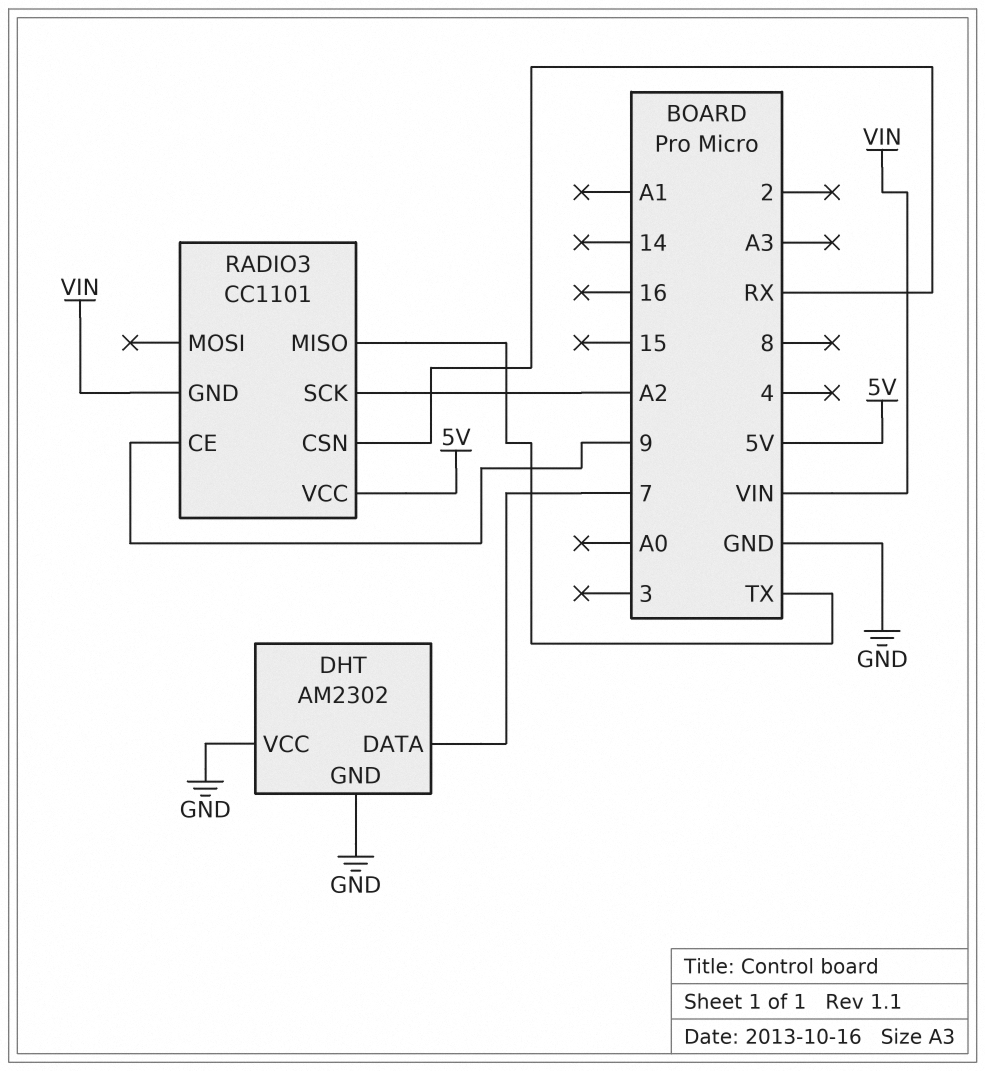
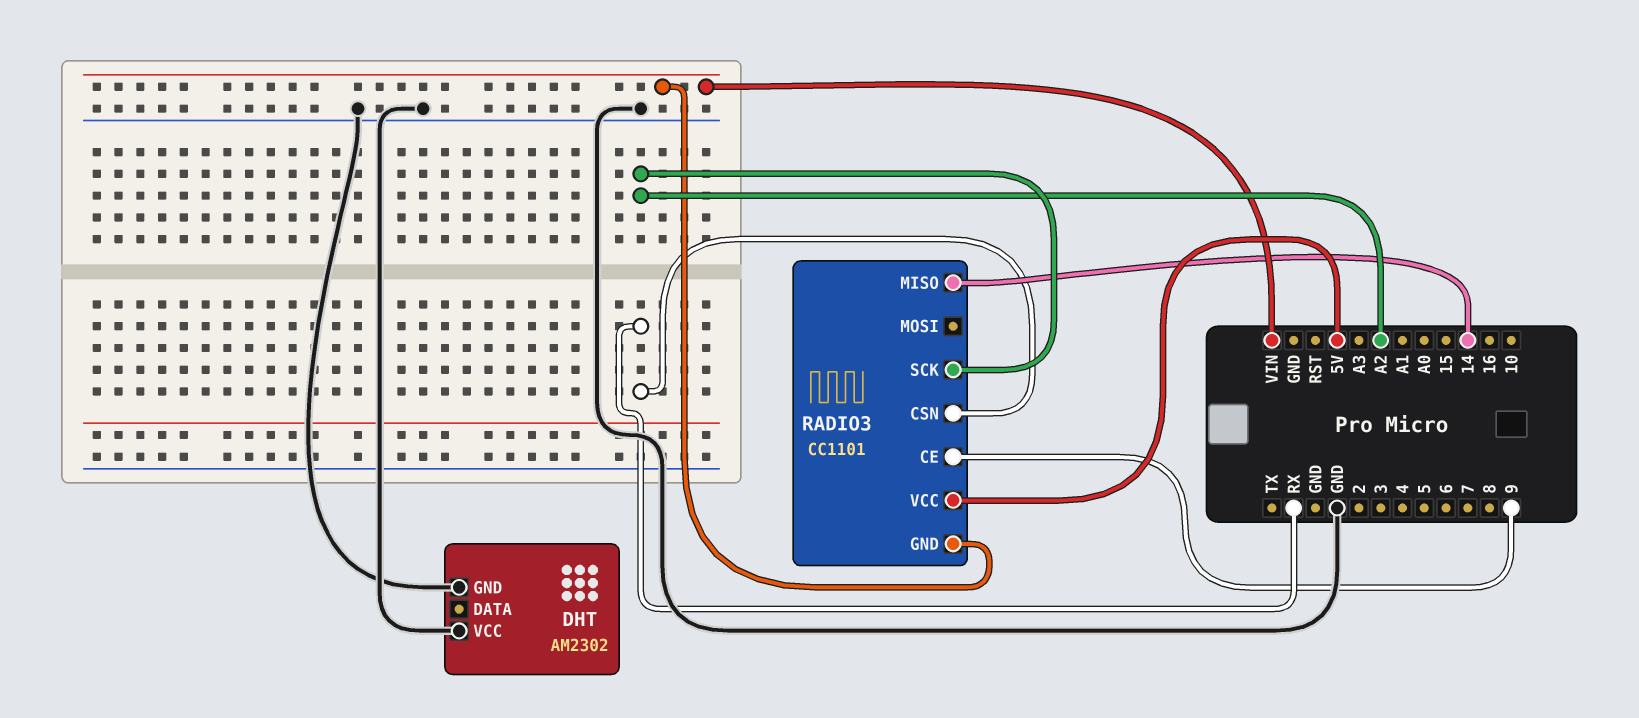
DHT pin DATA: 7 -> none
RADIO3 pin MISO: TX -> 14

